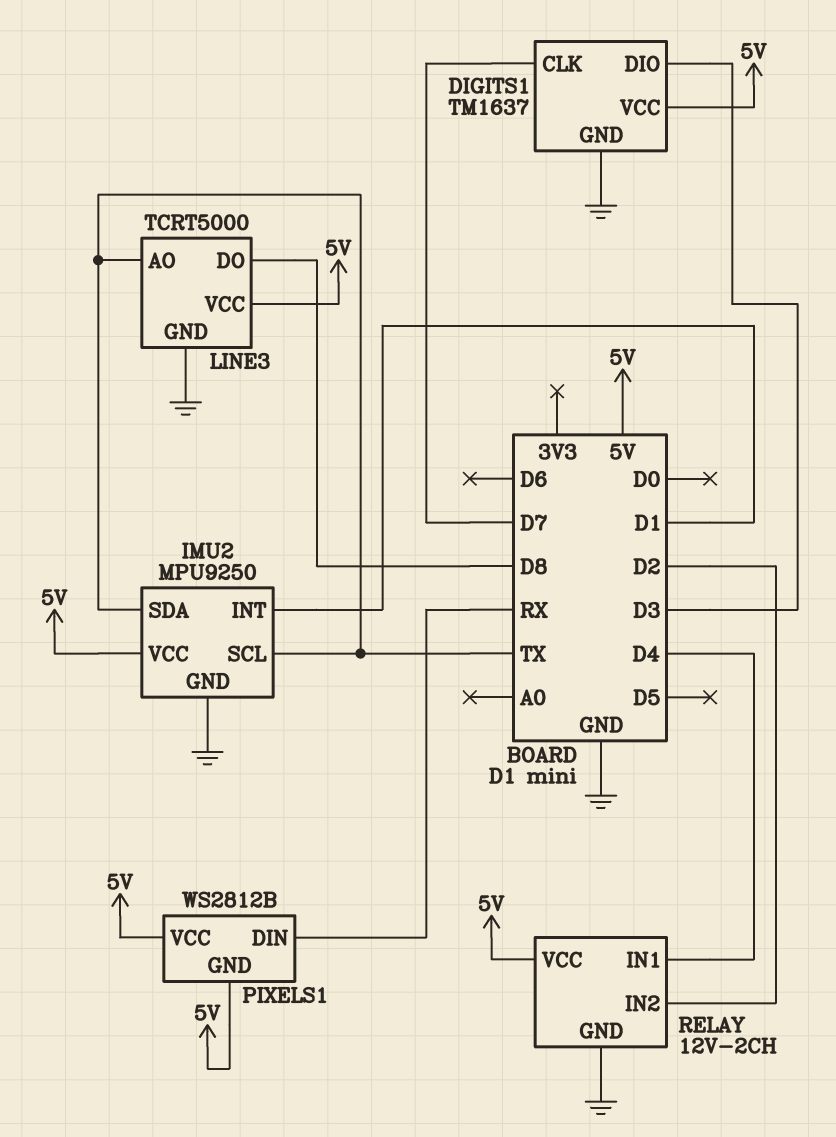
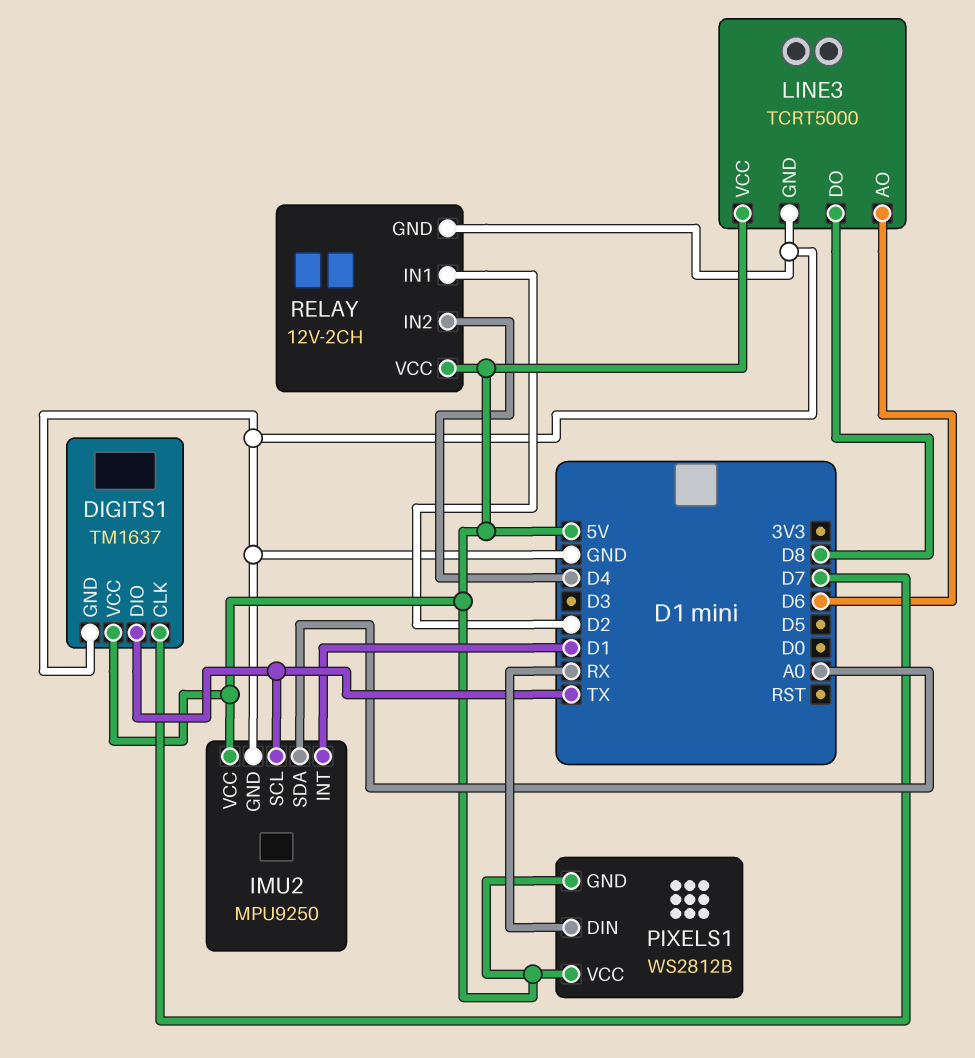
DIGITS1 pin DIO: D3 -> TX
IMU2 pin SDA: TX -> A0
LINE3 pin AO: TX -> D6
RELAY pin IN1: D4 -> D2
RELAY pin IN2: D2 -> D4

